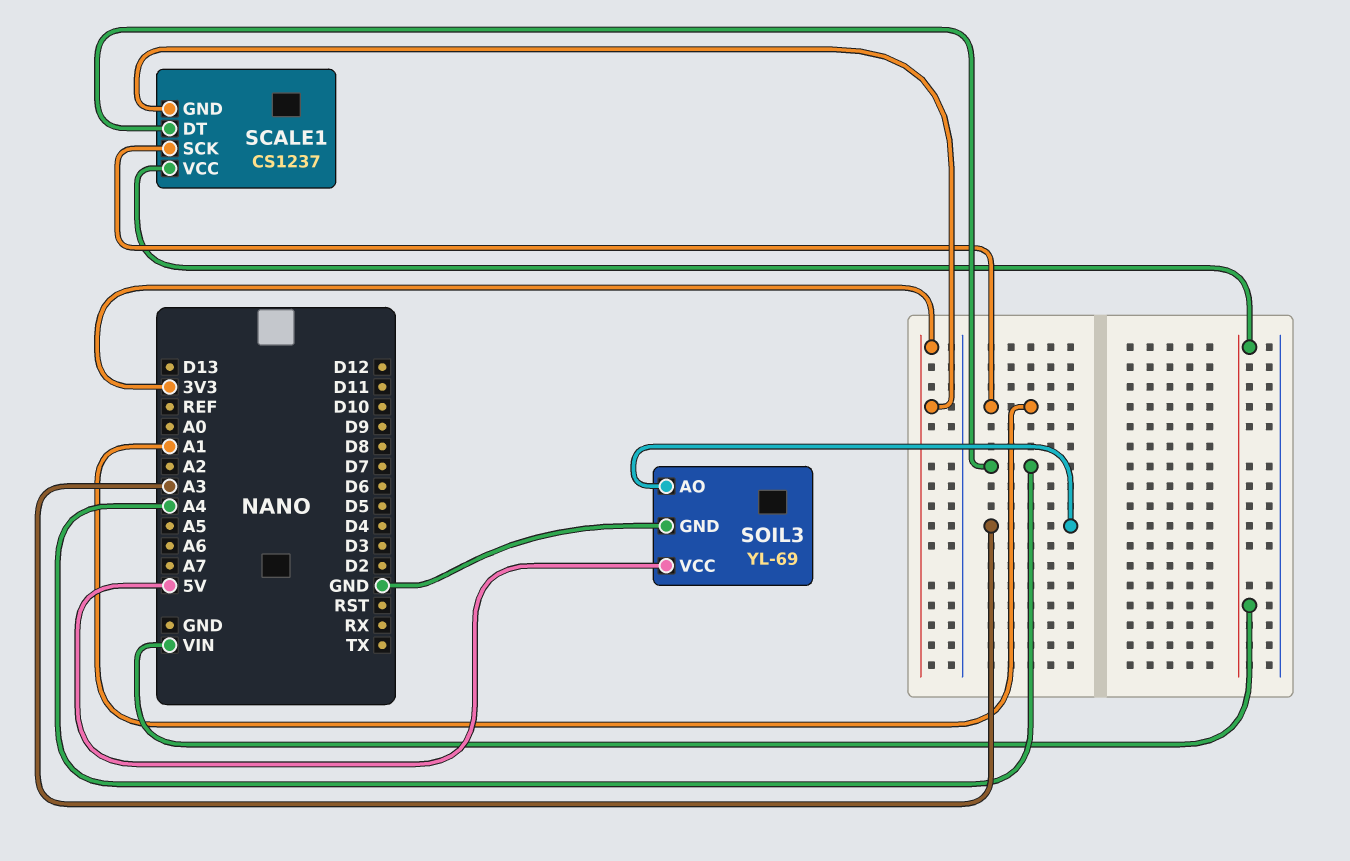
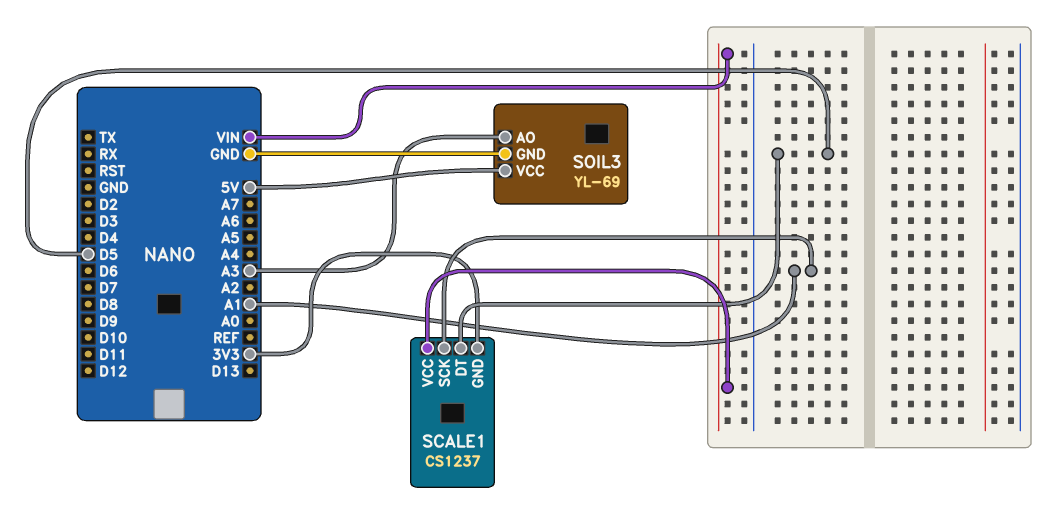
SCALE1 pin DT: A4 -> D5

